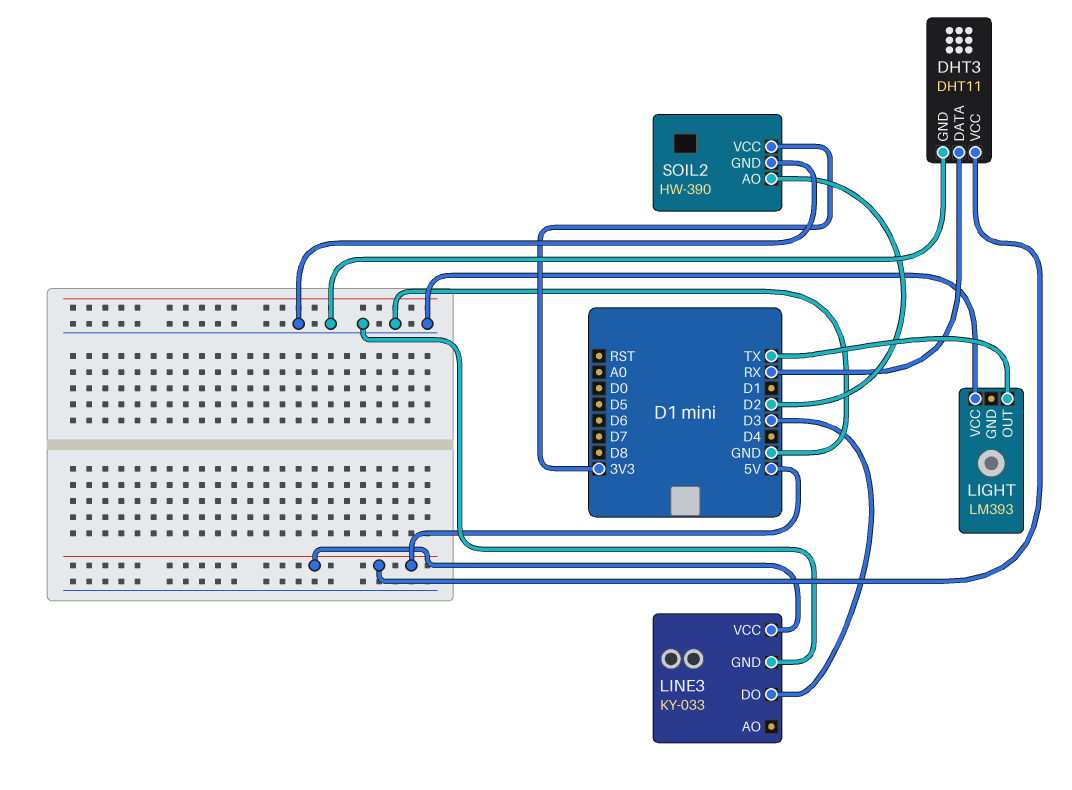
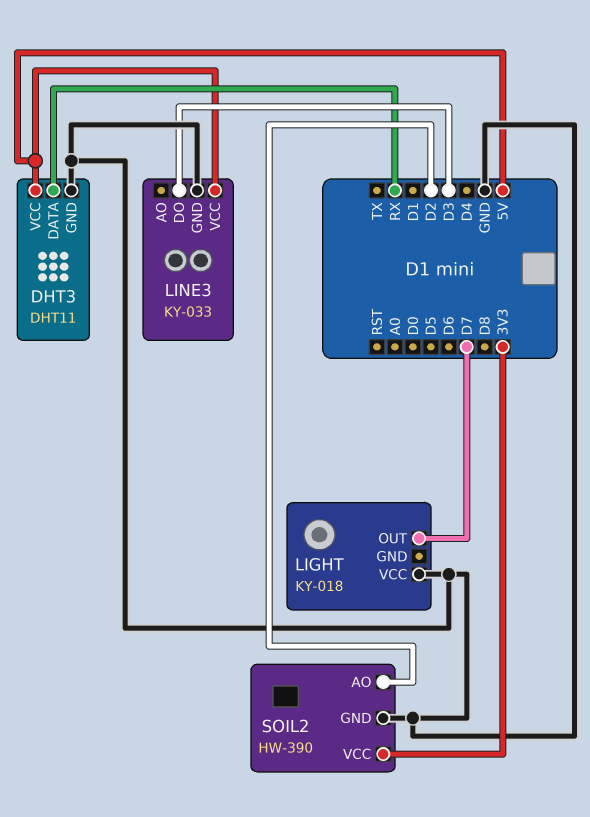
LIGHT: LM393 -> KY-018
LIGHT pin OUT: TX -> D7

